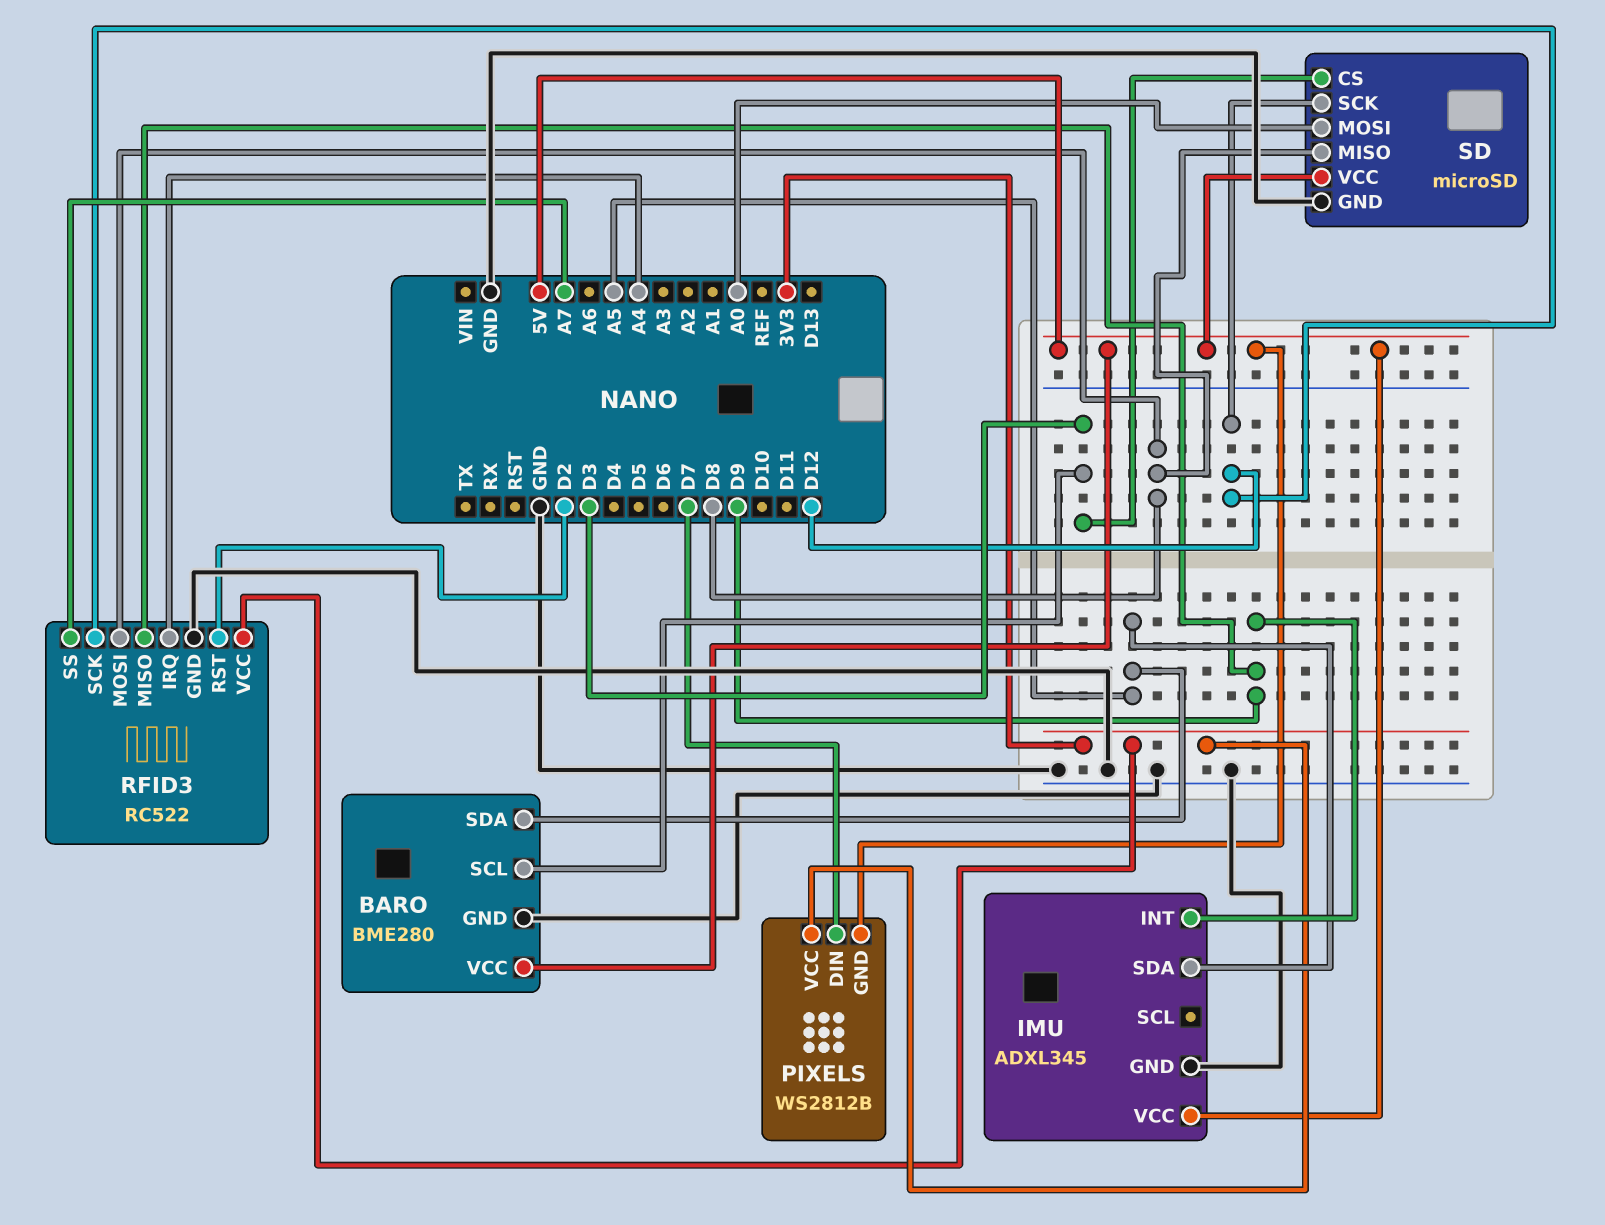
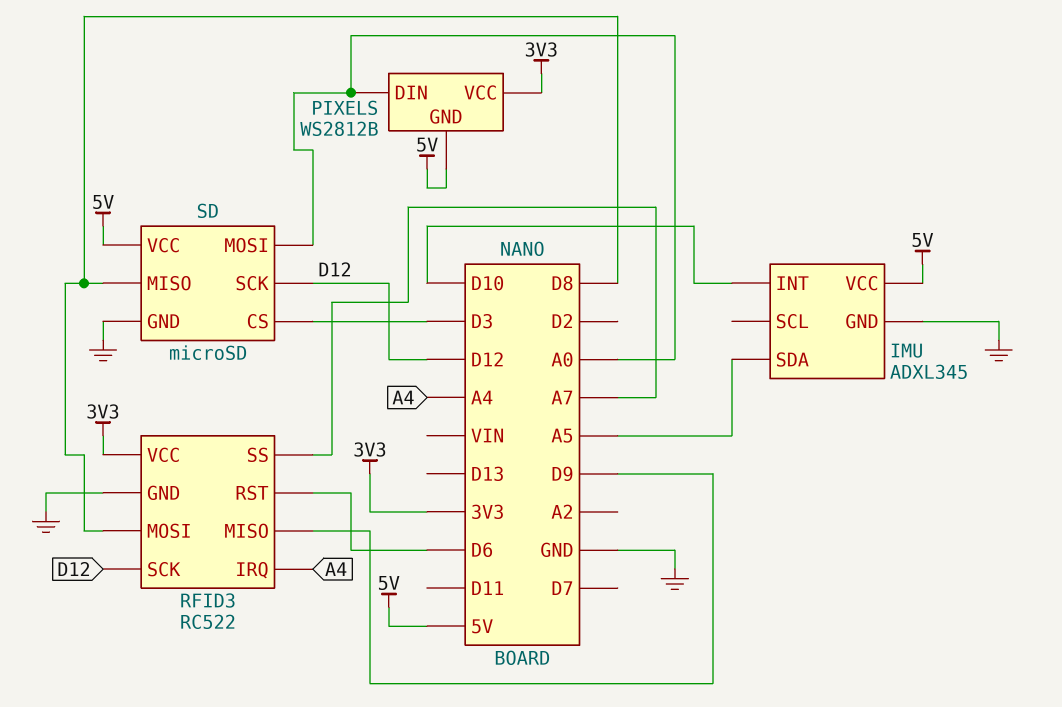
BARO: BME280 -> none
BARO pin GND: GND -> none
BARO pin SCL: D3 -> none
BARO pin SDA: A5 -> none
BARO pin VCC: 5V -> none
IMU pin INT: D9 -> D10
PIXELS pin DIN: D7 -> A0
RFID3 pin RST: D2 -> D6

